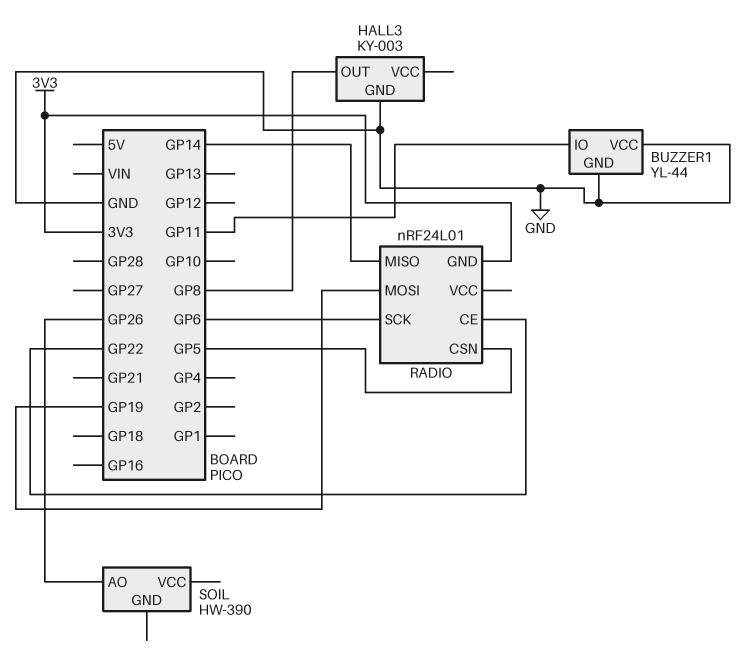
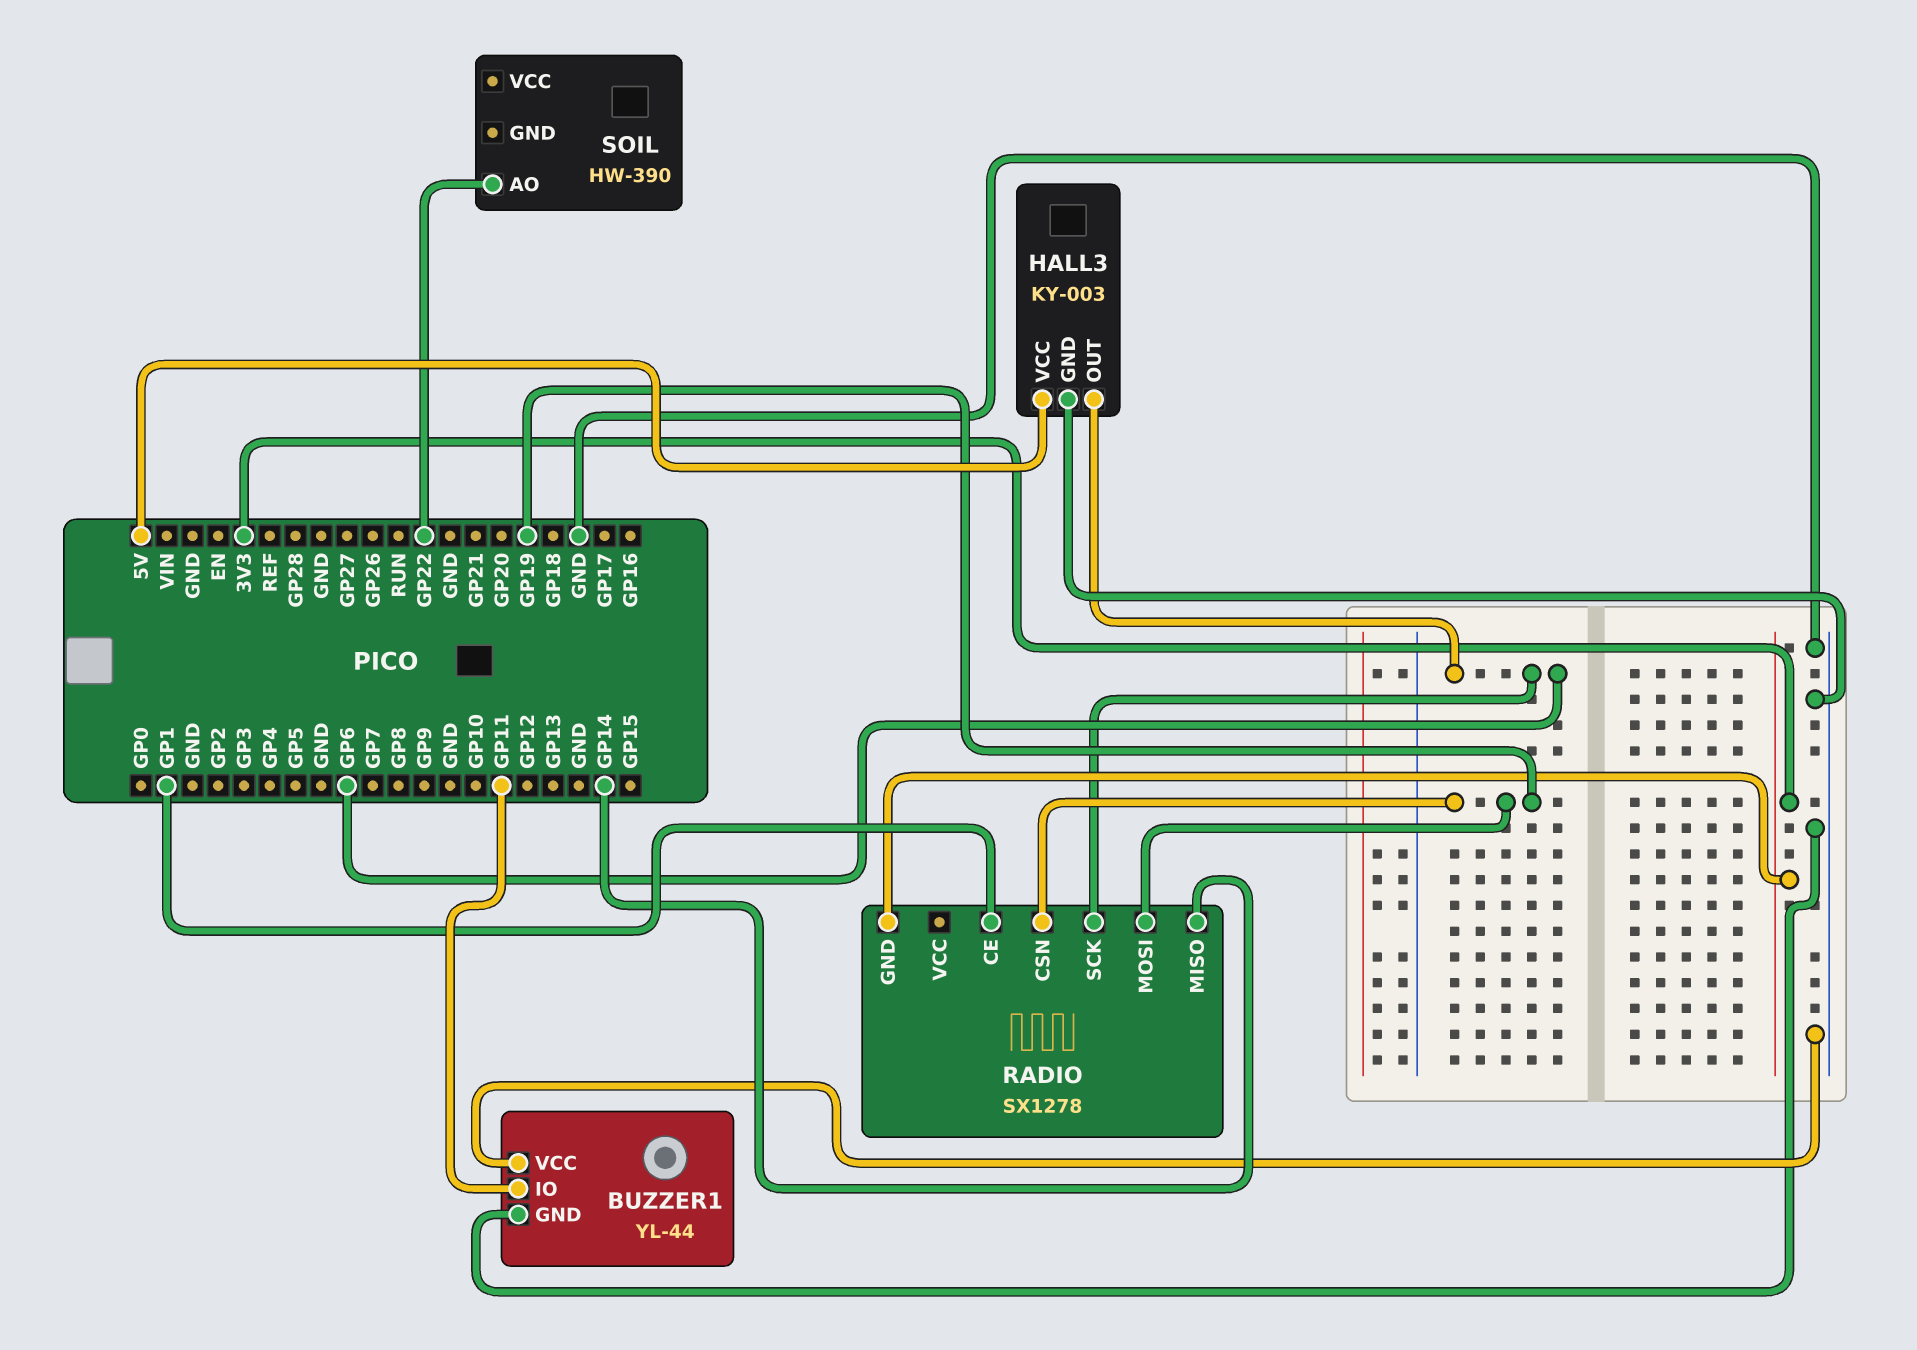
HALL3 pin OUT: GP8 -> GP6
HALL3 pin VCC: none -> 5V
RADIO: nRF24L01 -> SX1278
RADIO pin CE: GP22 -> GP1
RADIO pin CSN: GP5 -> GP19
SOIL pin AO: GP26 -> GP22

